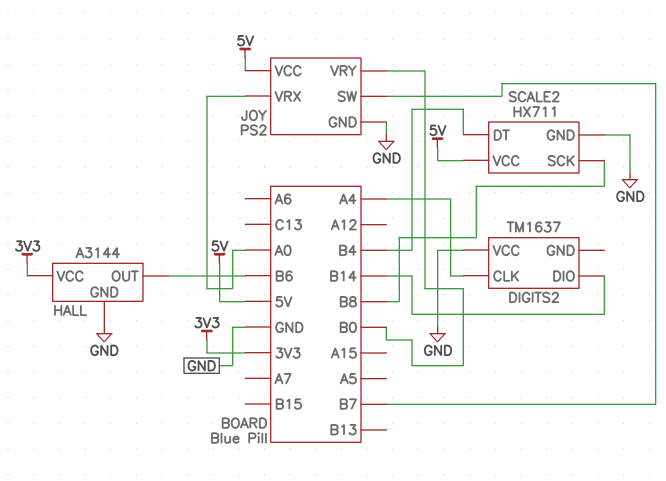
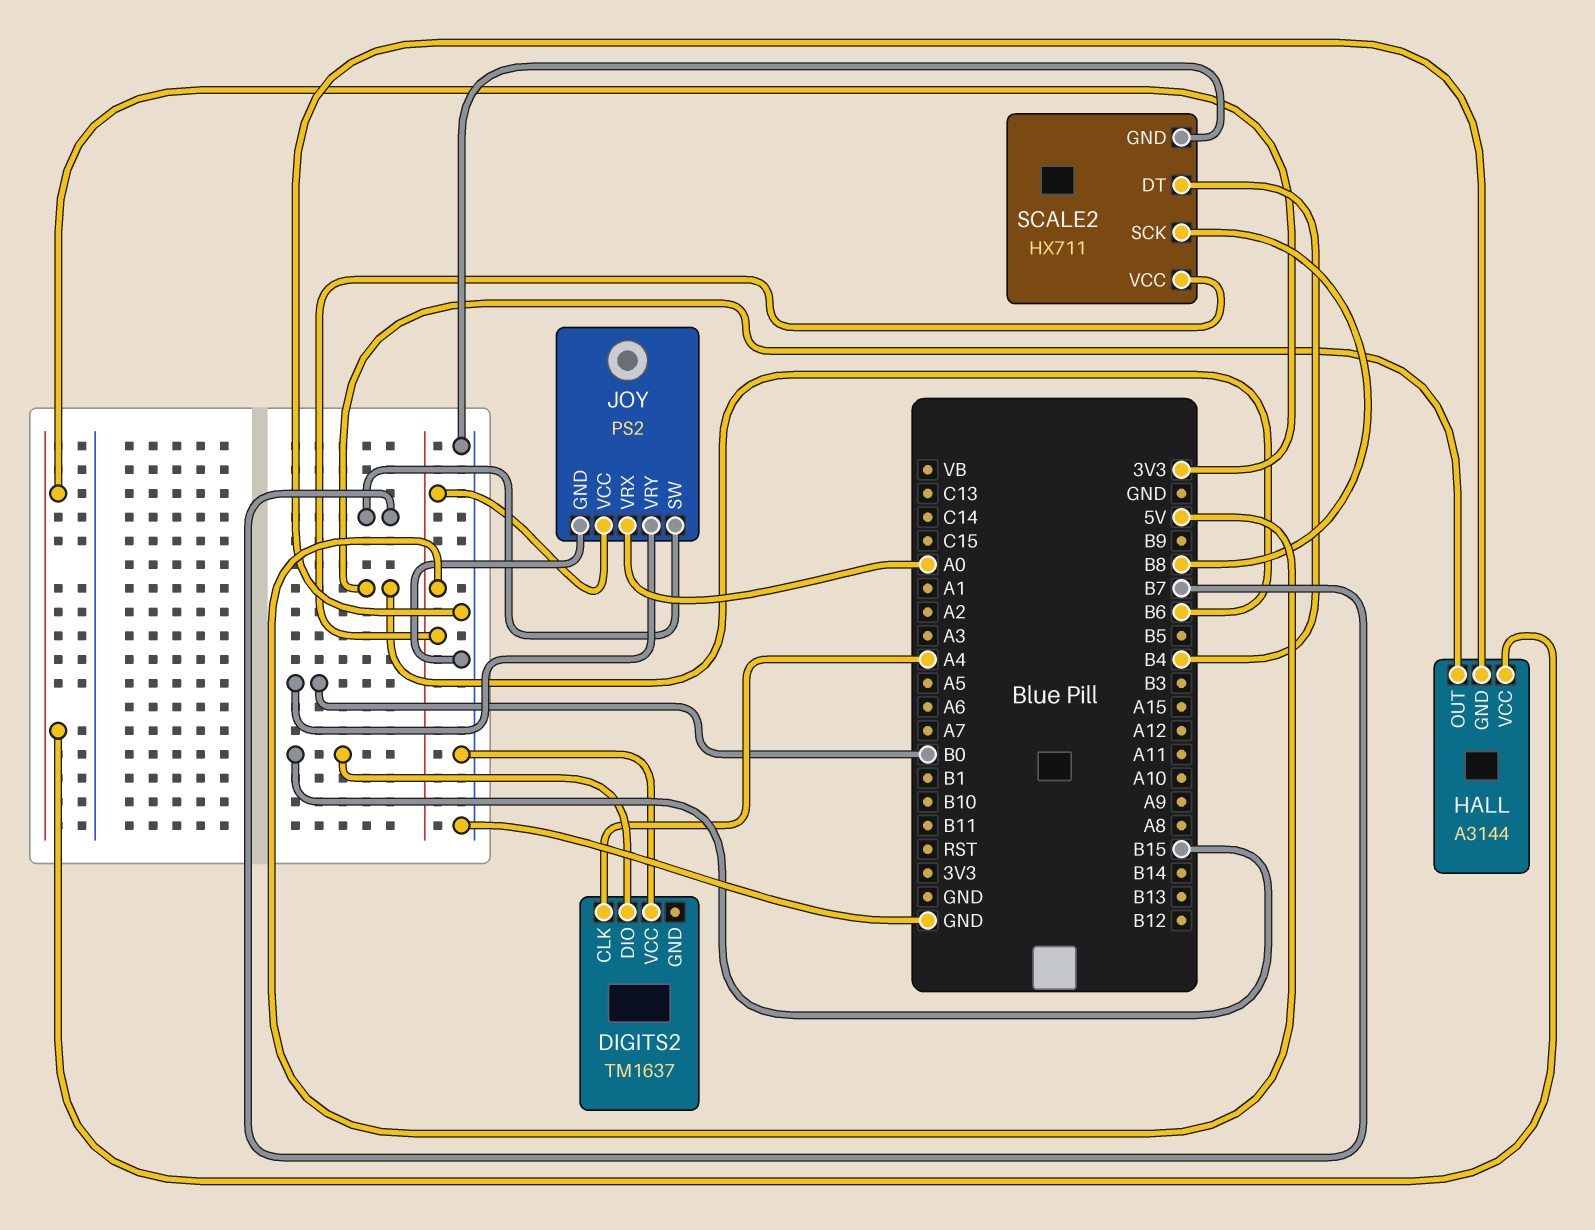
DIGITS2 pin DIO: B14 -> B15

